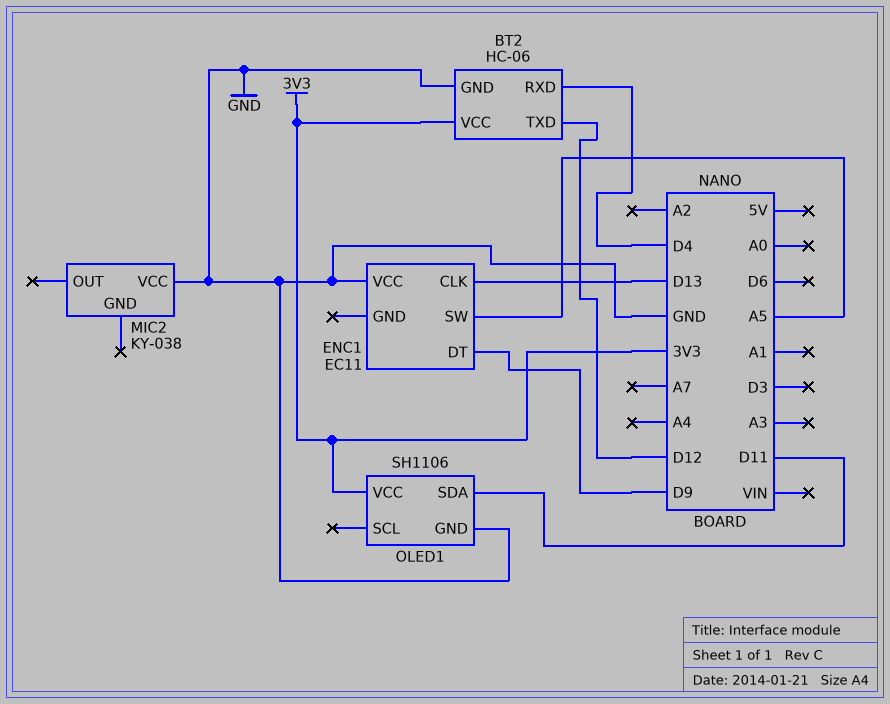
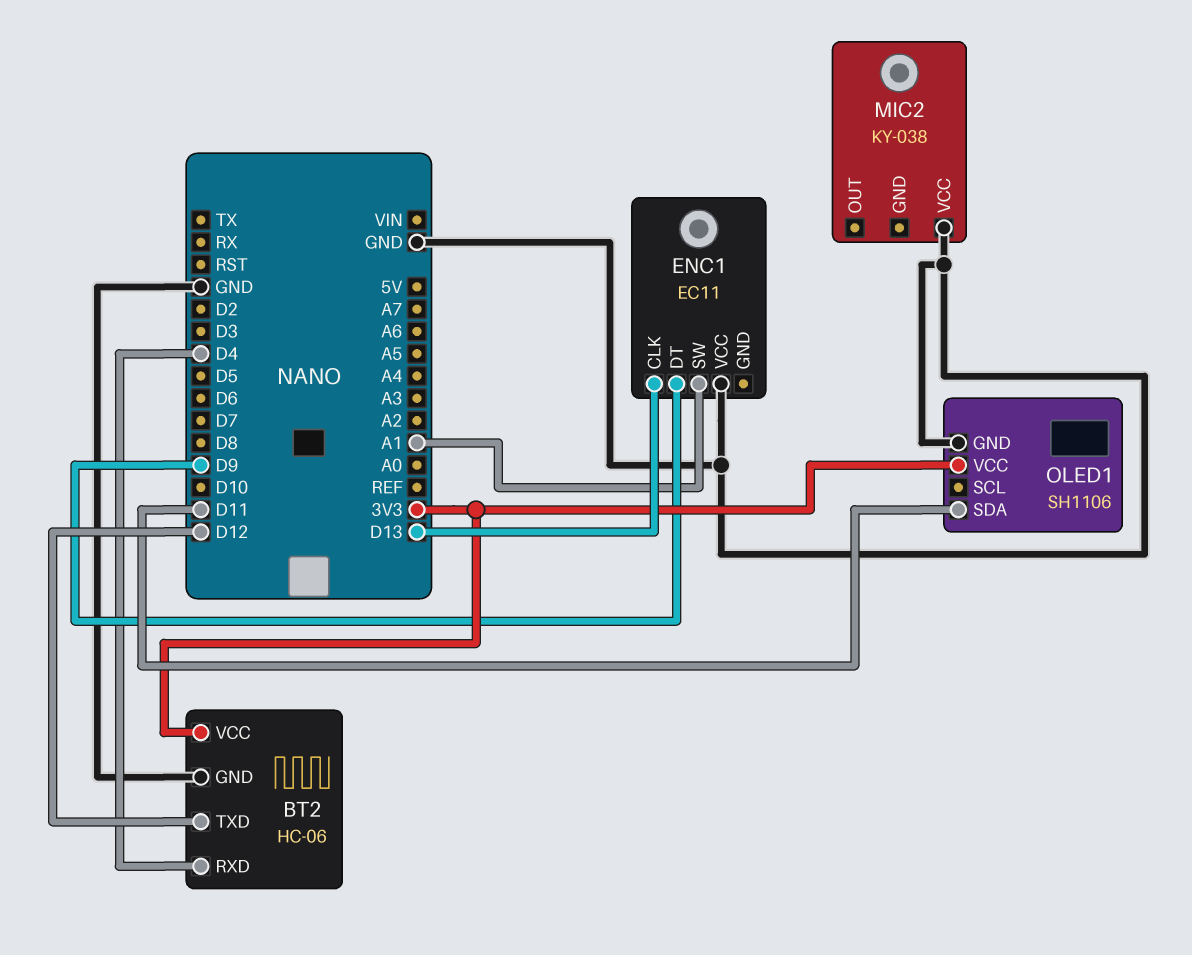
ENC1 pin SW: A5 -> A1

